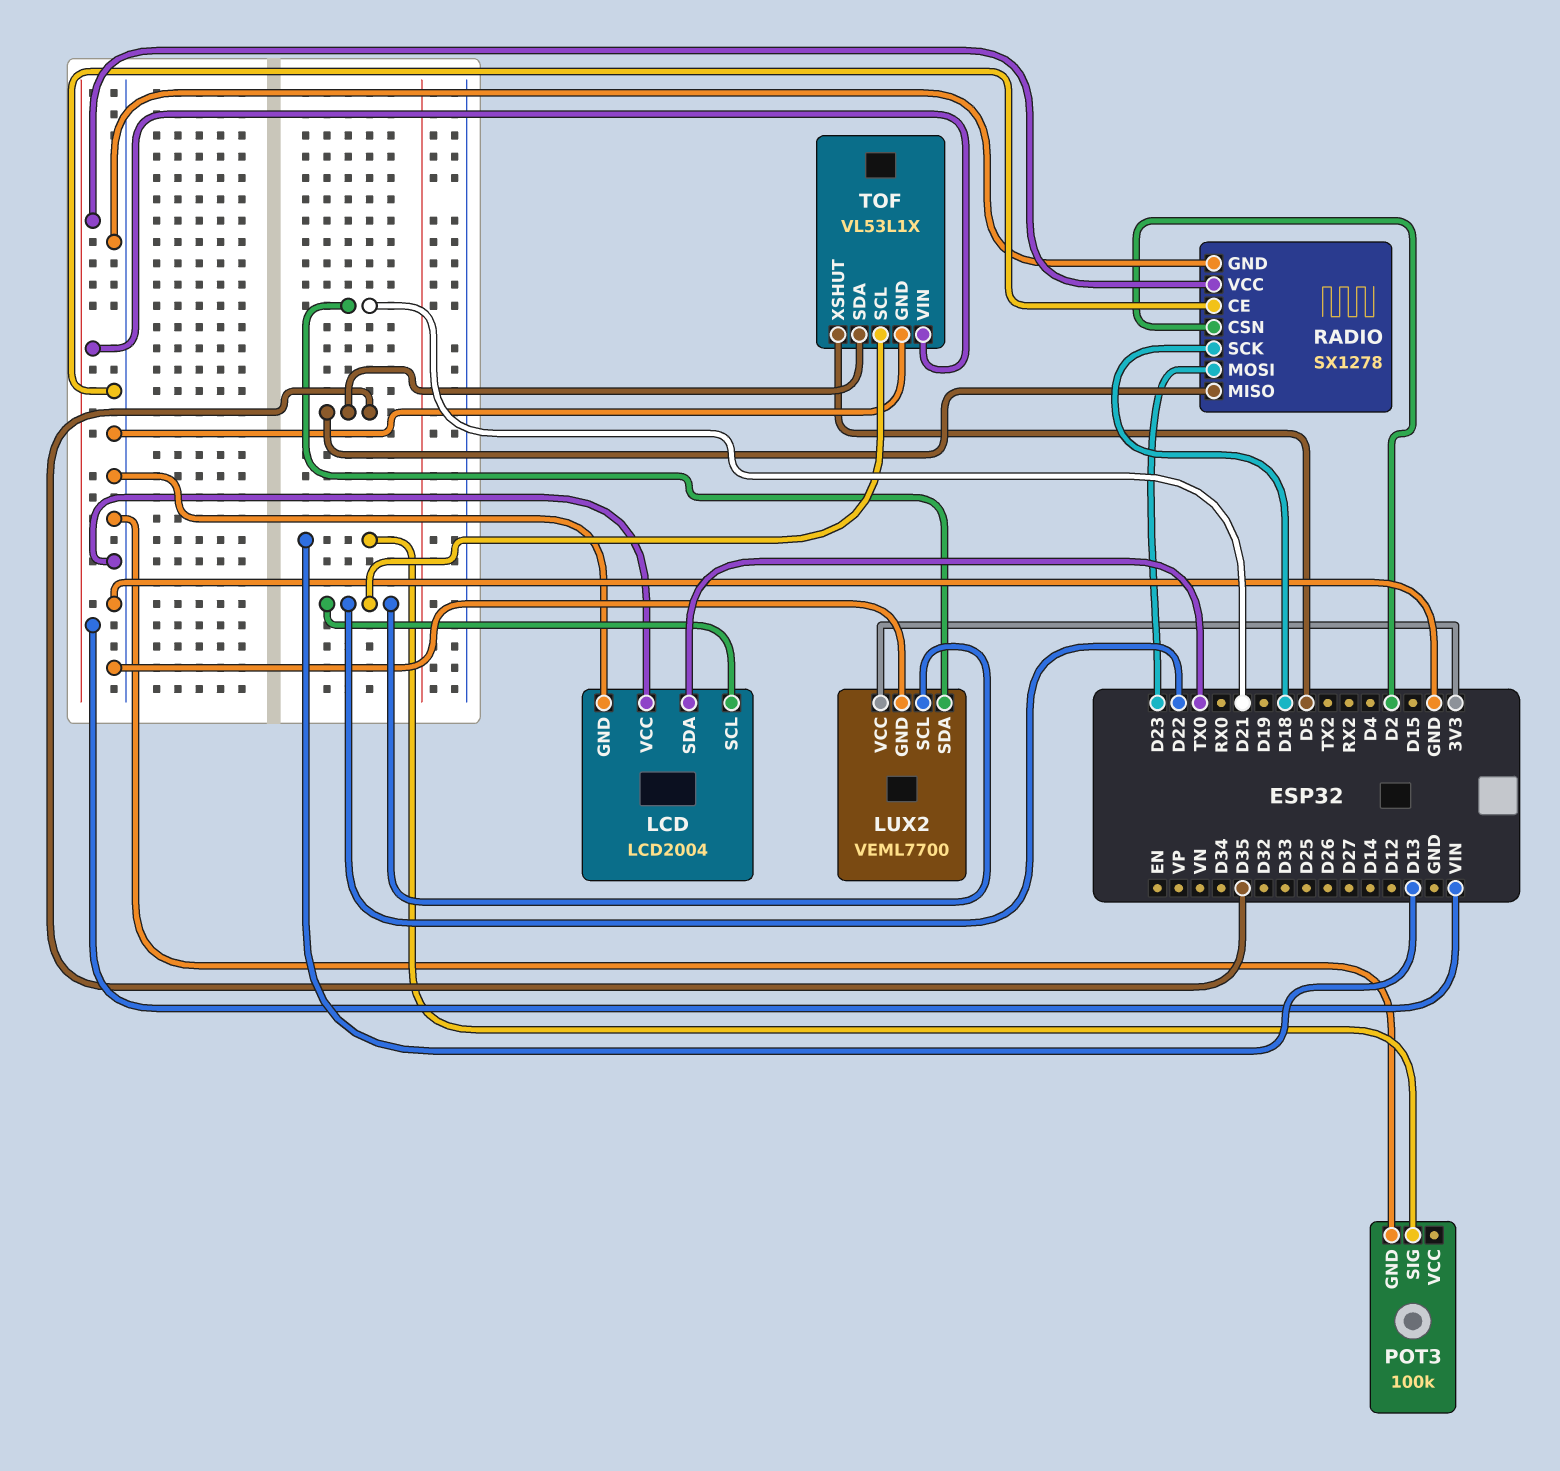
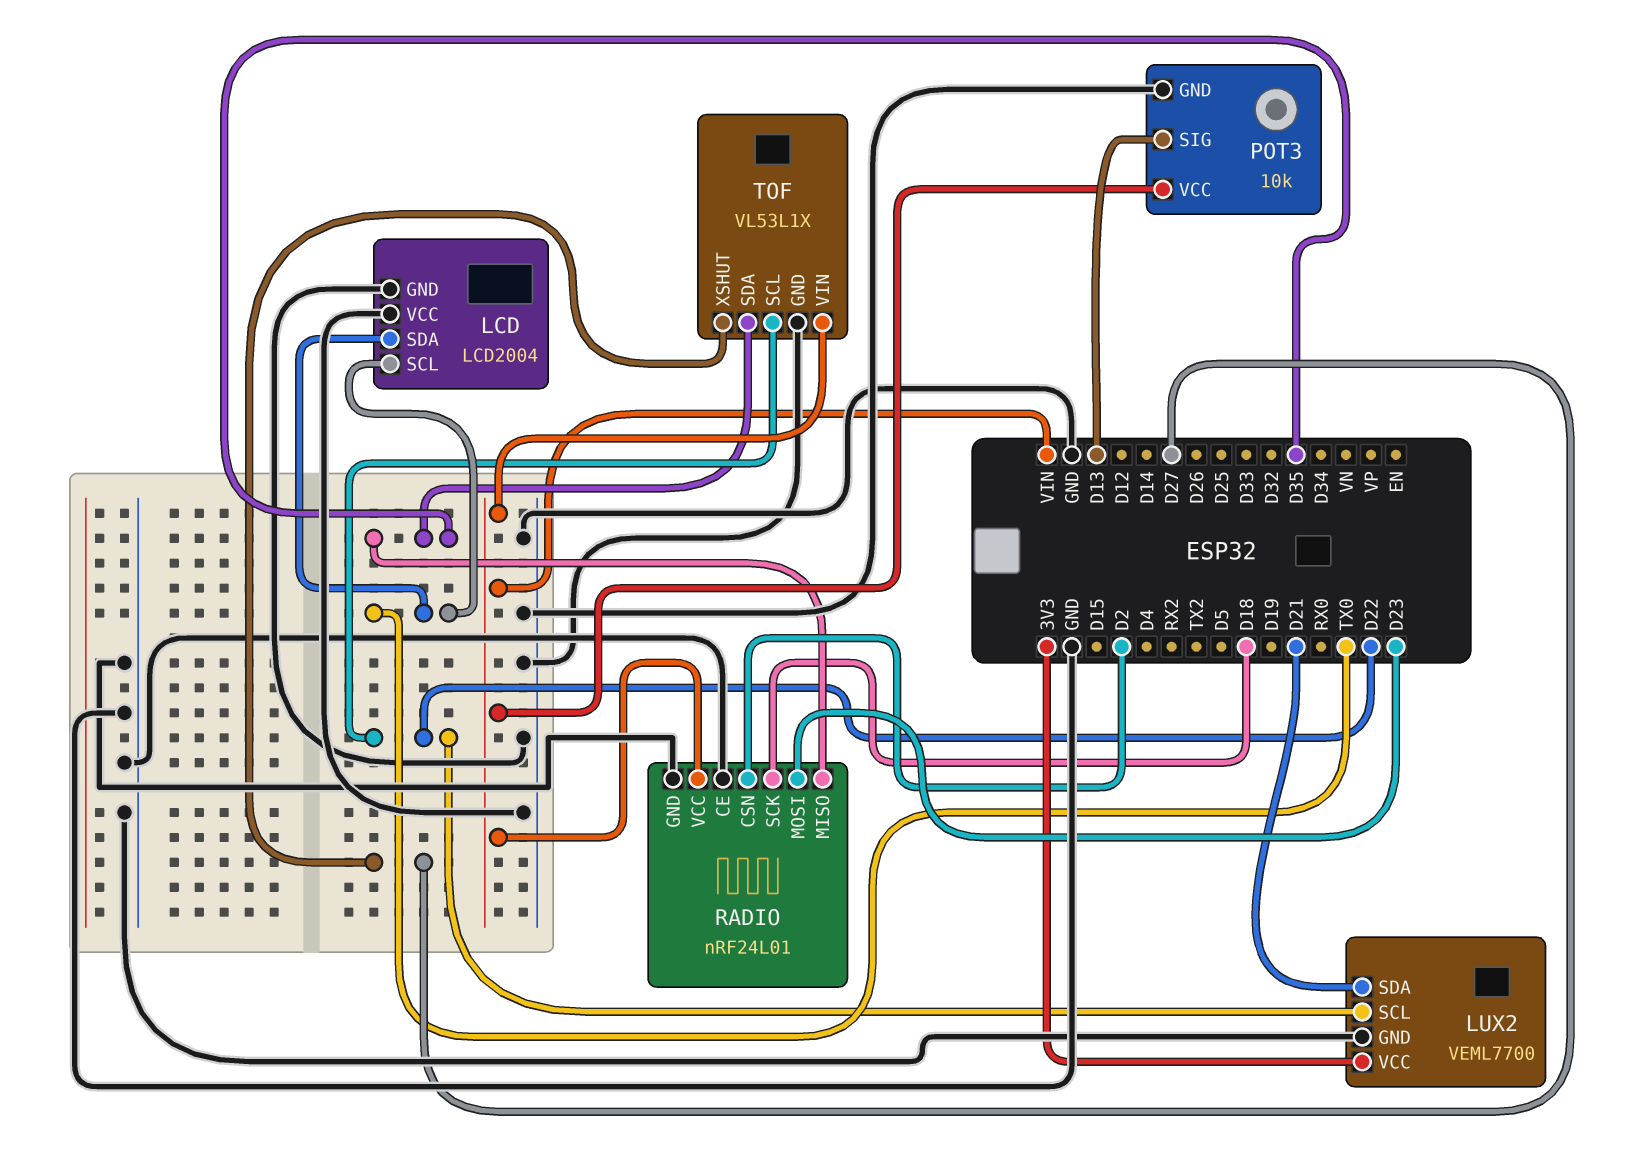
LCD pin SCL: D22 -> TX0
POT3: 100k -> 10k
POT3 pin VCC: none -> VIN
RADIO: SX1278 -> nRF24L01
TOF pin XSHUT: D5 -> D27

